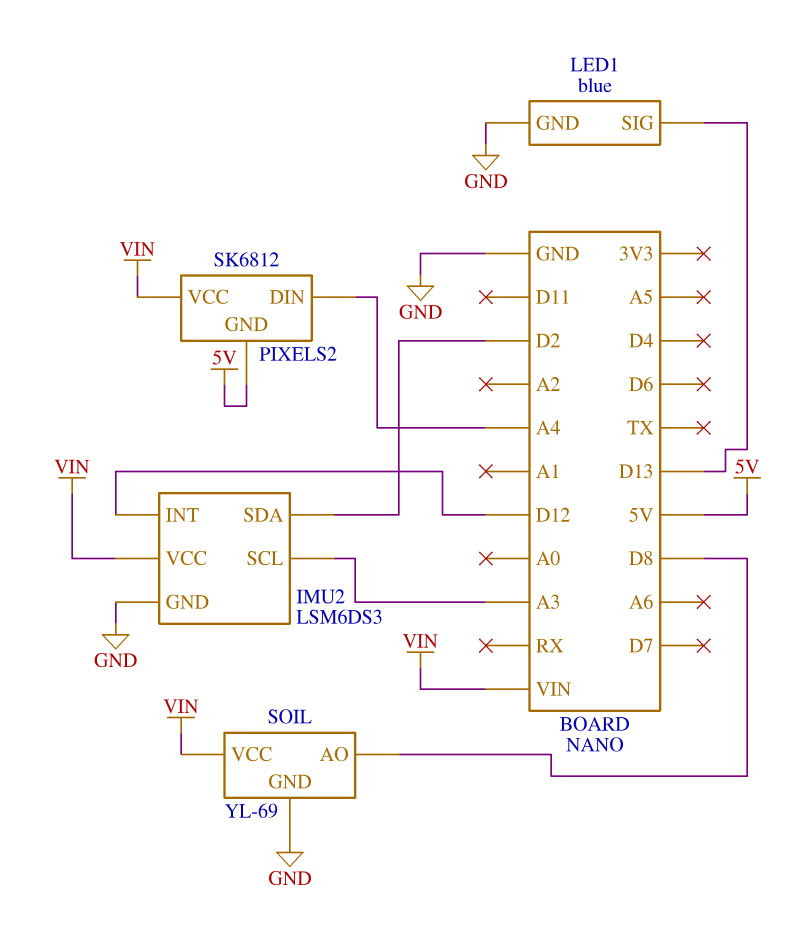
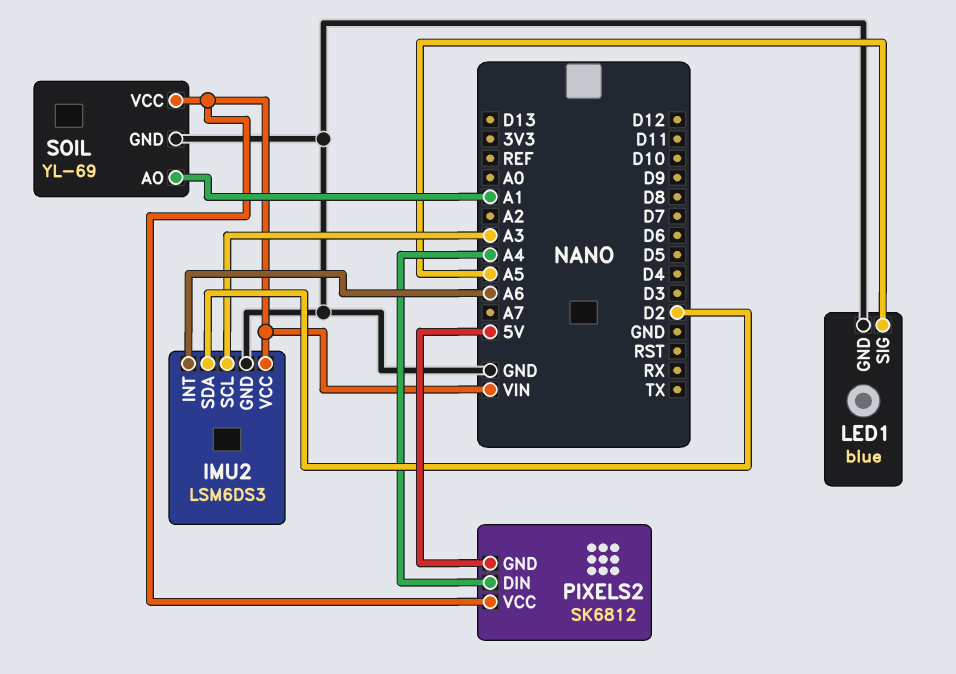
IMU2 pin INT: D12 -> A6
LED1 pin SIG: D13 -> A5
SOIL pin AO: D8 -> A1

